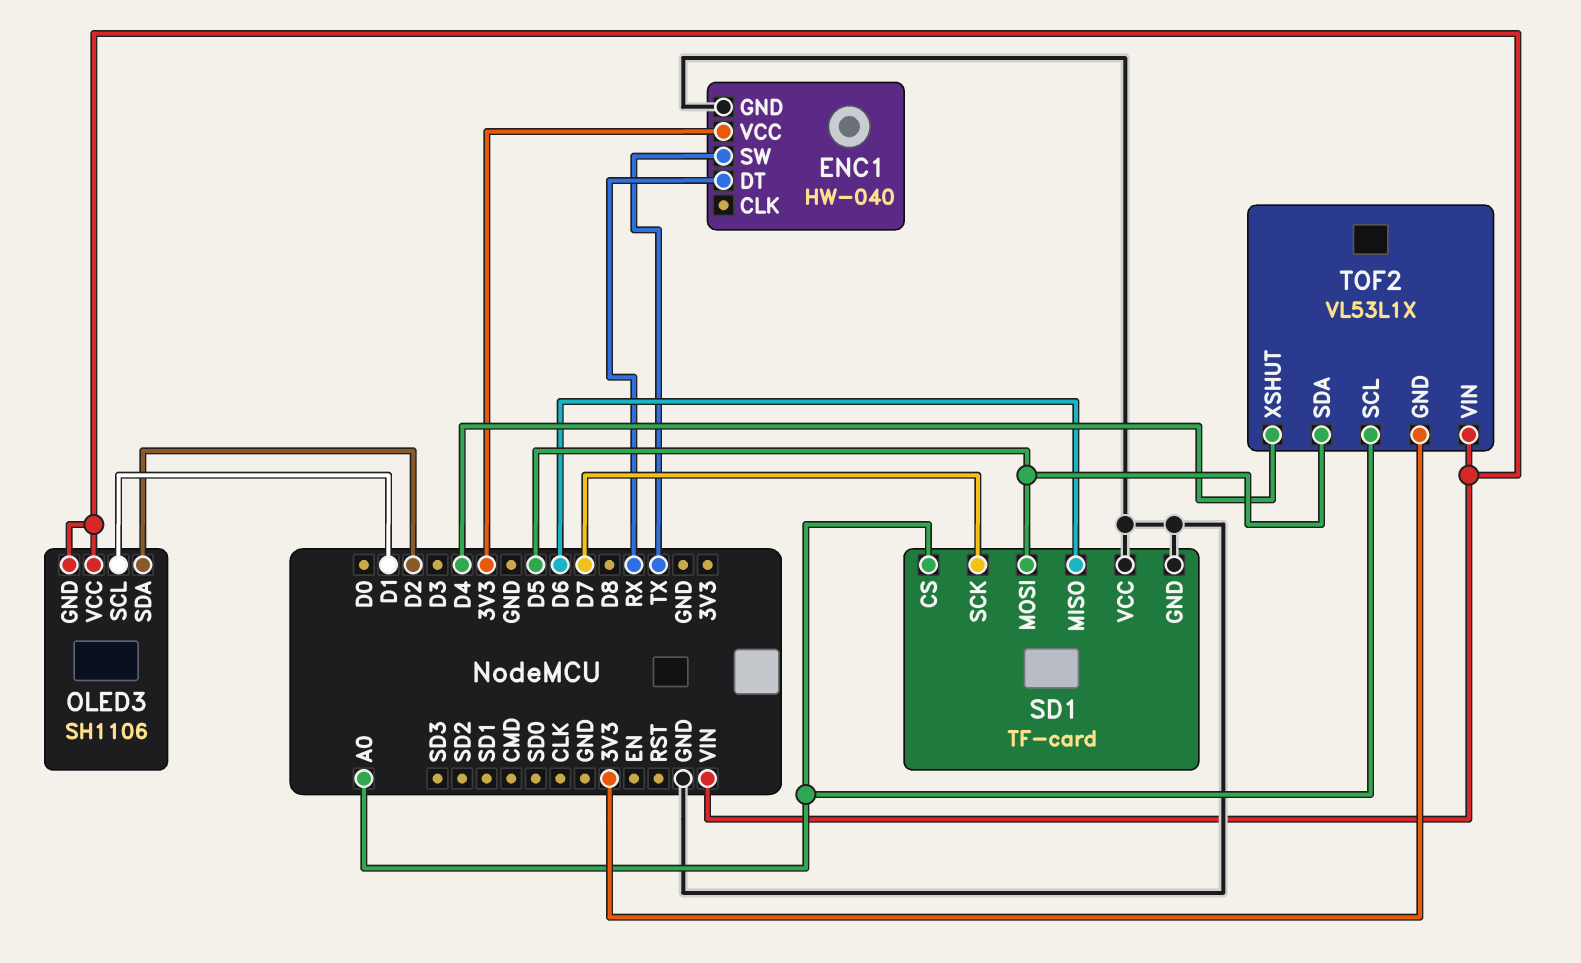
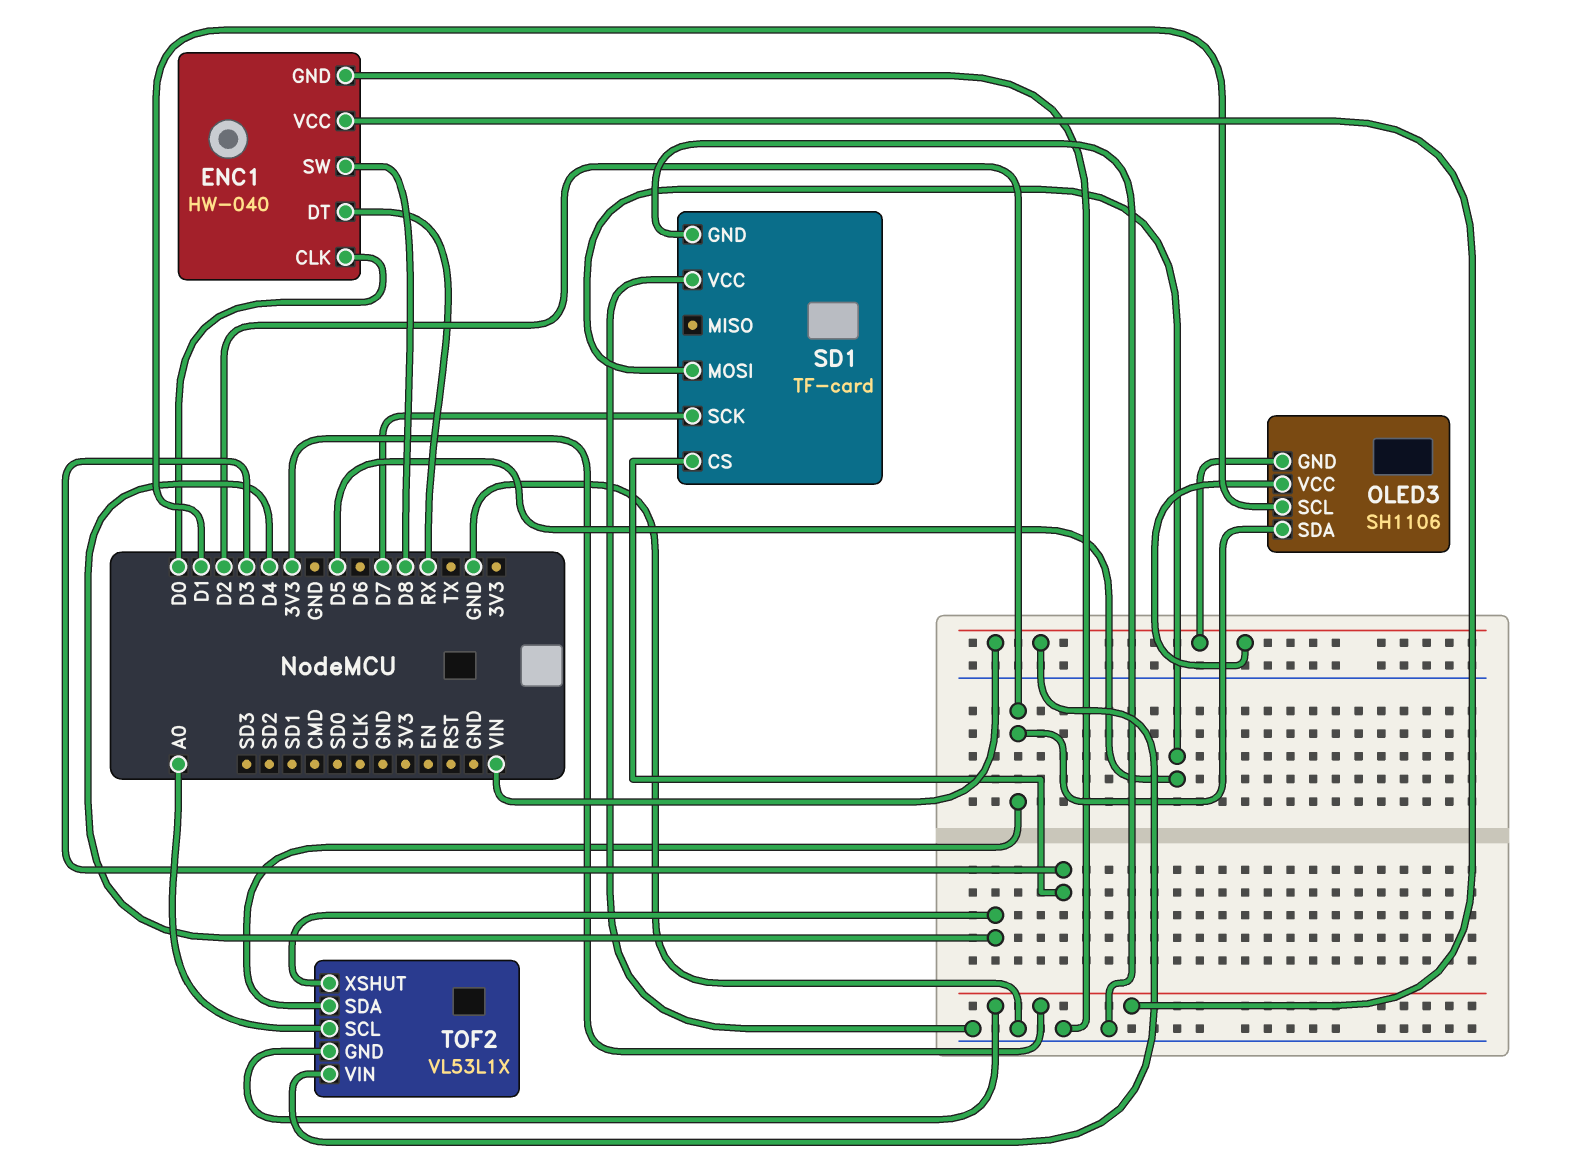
ENC1 pin CLK: none -> D0
ENC1 pin SW: TX -> D8
SD1 pin CS: A0 -> D3
SD1 pin MISO: D6 -> none
TOF2 pin SDA: D5 -> D2

